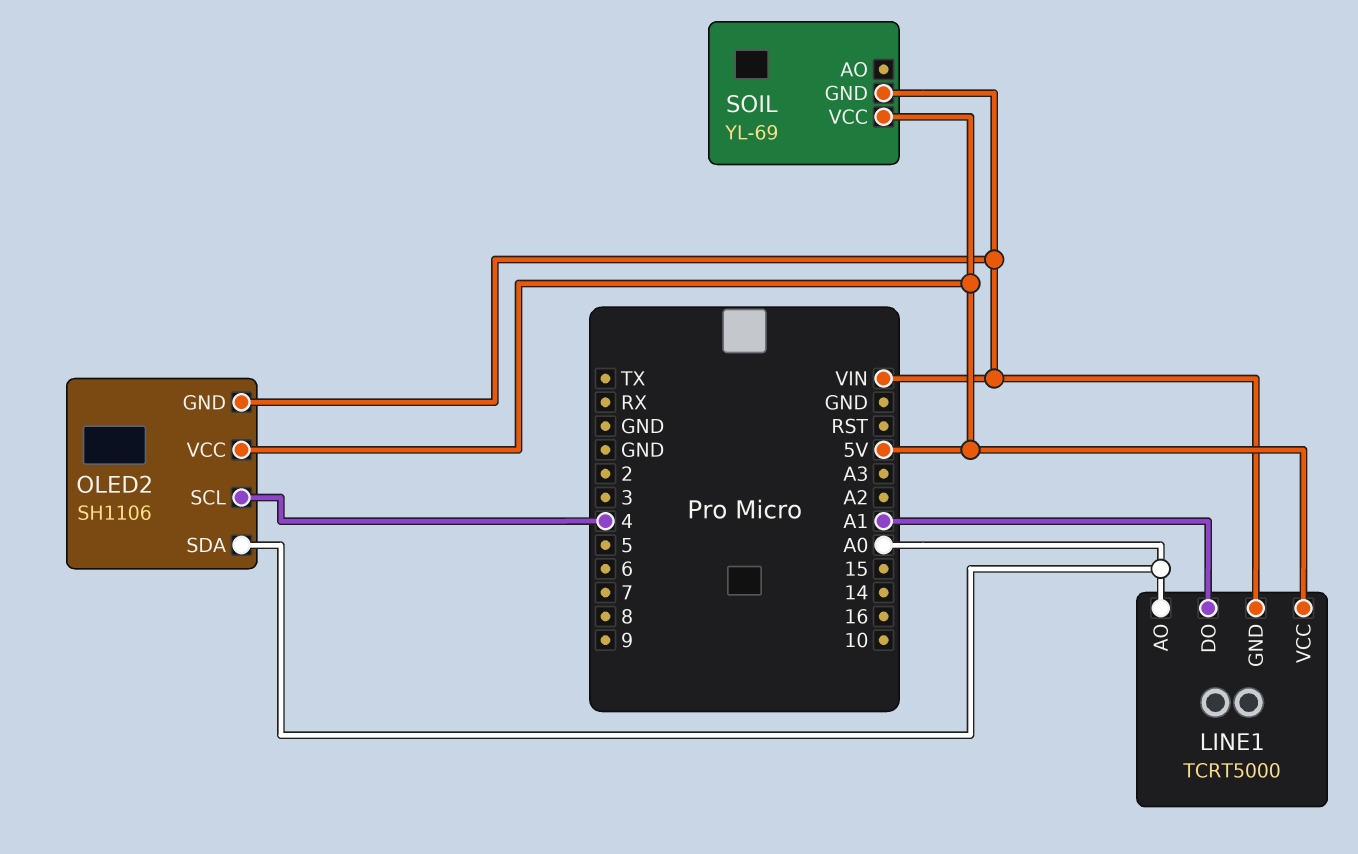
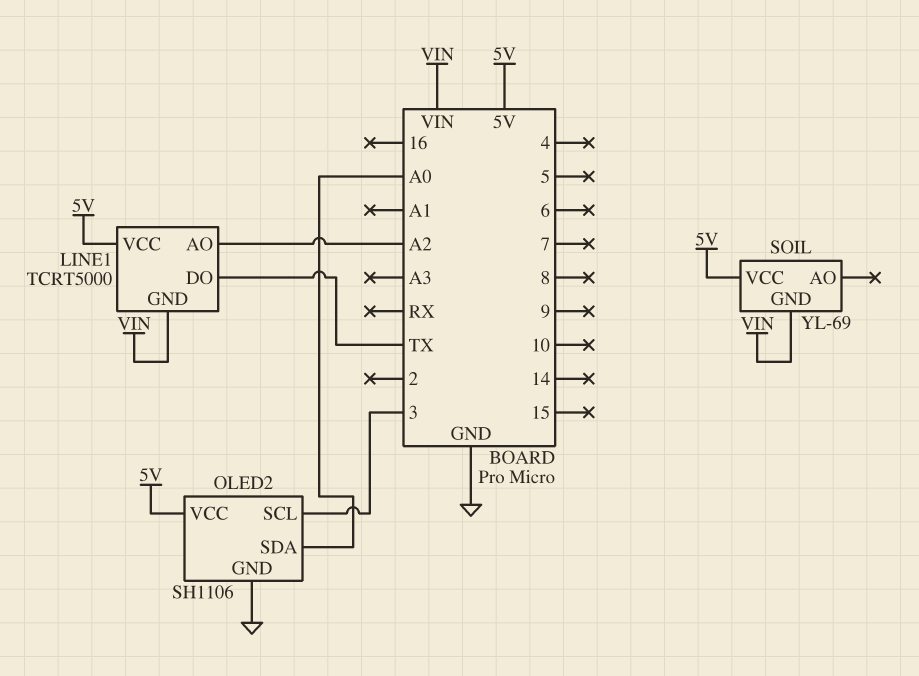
LINE1 pin AO: A0 -> A2
LINE1 pin DO: A1 -> TX
OLED2 pin GND: VIN -> GND
OLED2 pin SCL: 4 -> 3

